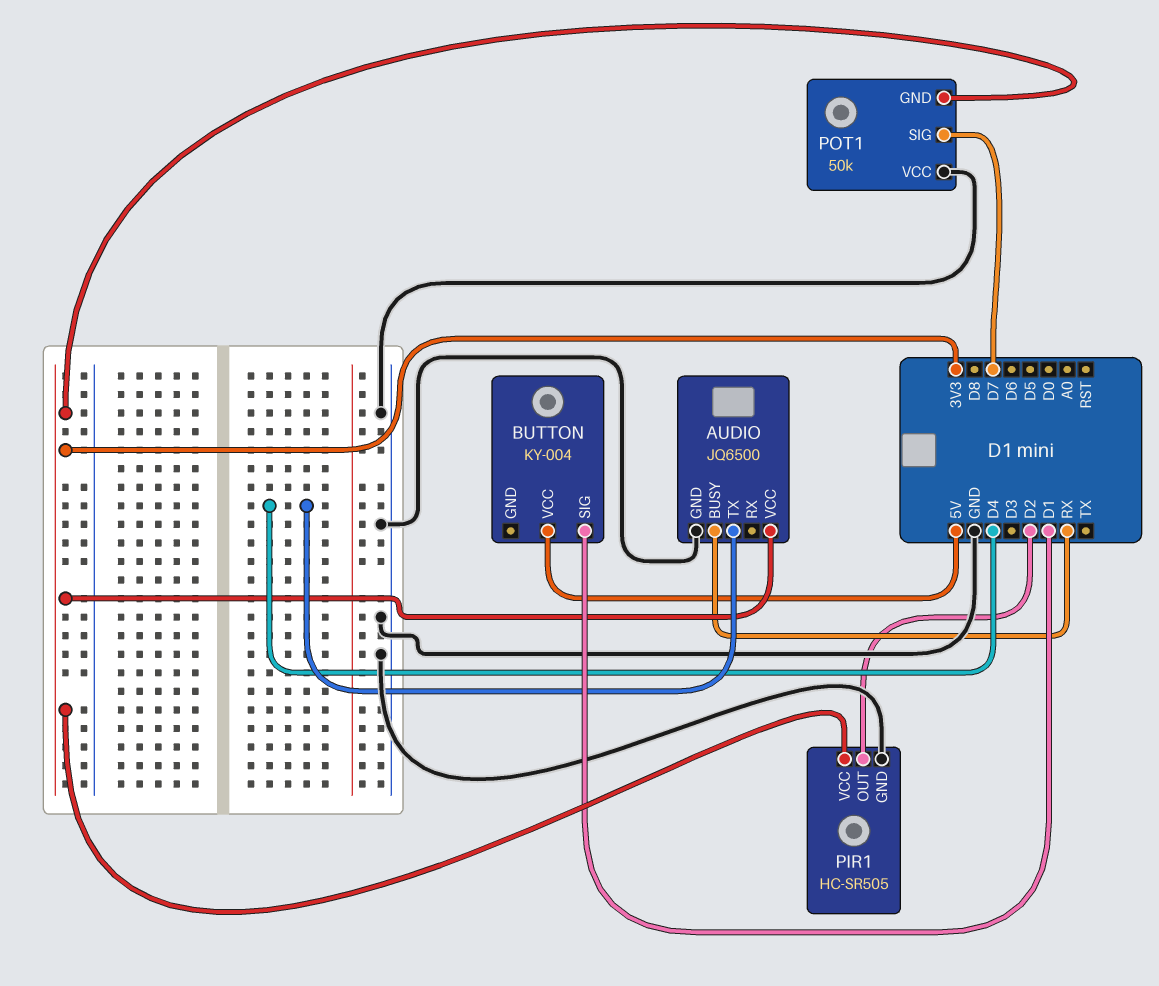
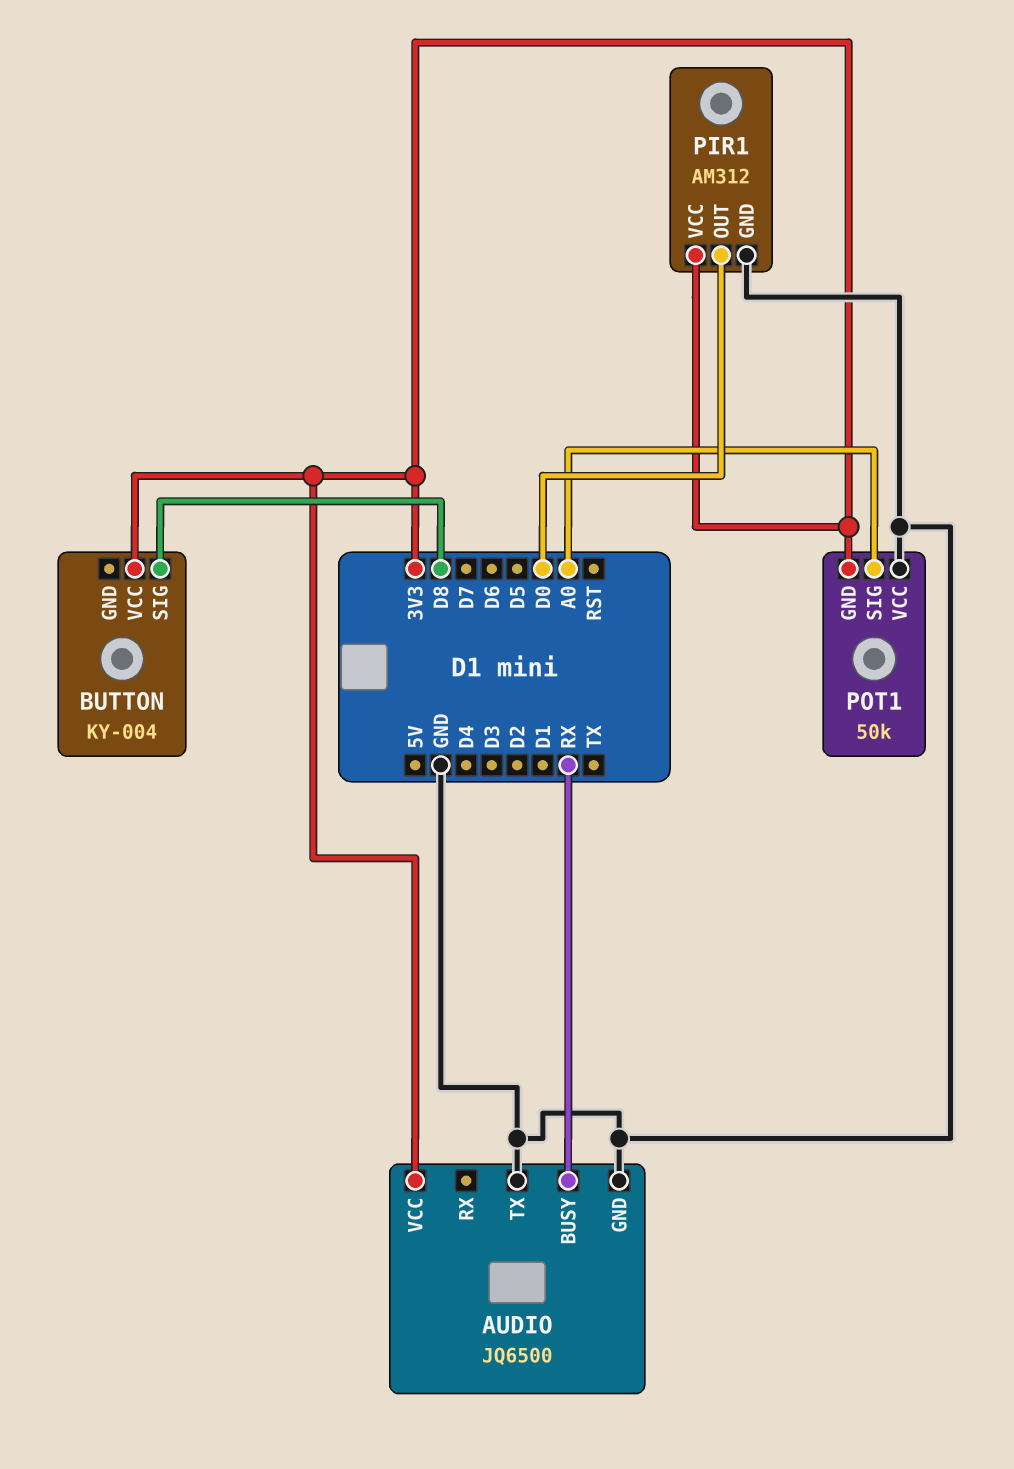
AUDIO pin TX: D4 -> GND
BUTTON pin SIG: D1 -> D8
BUTTON pin VCC: 5V -> 3V3
PIR1: HC-SR505 -> AM312
PIR1 pin OUT: D2 -> D0
POT1 pin SIG: D7 -> A0

